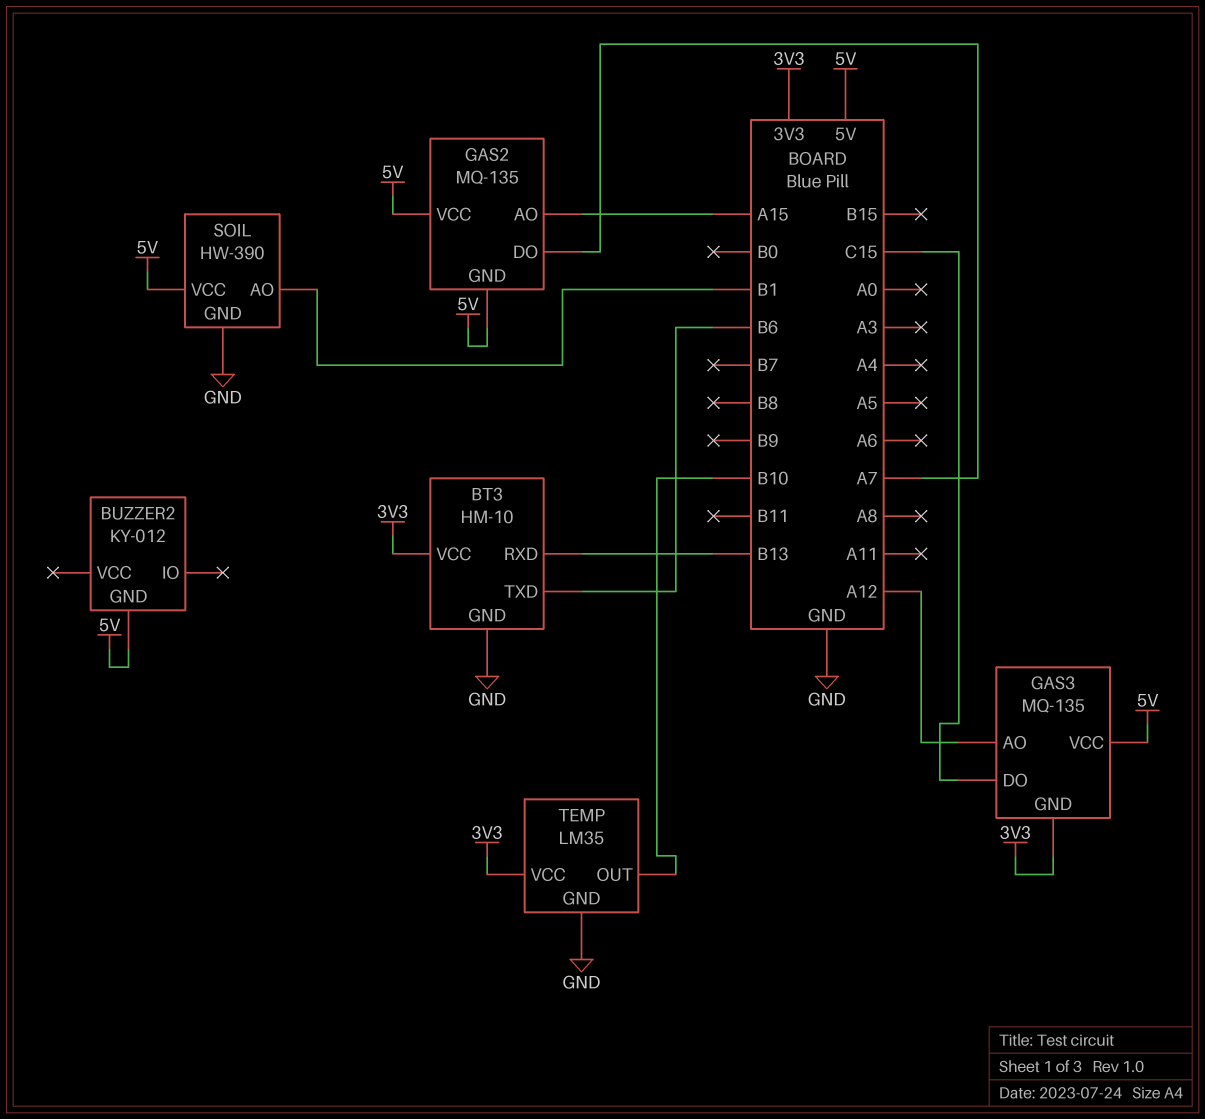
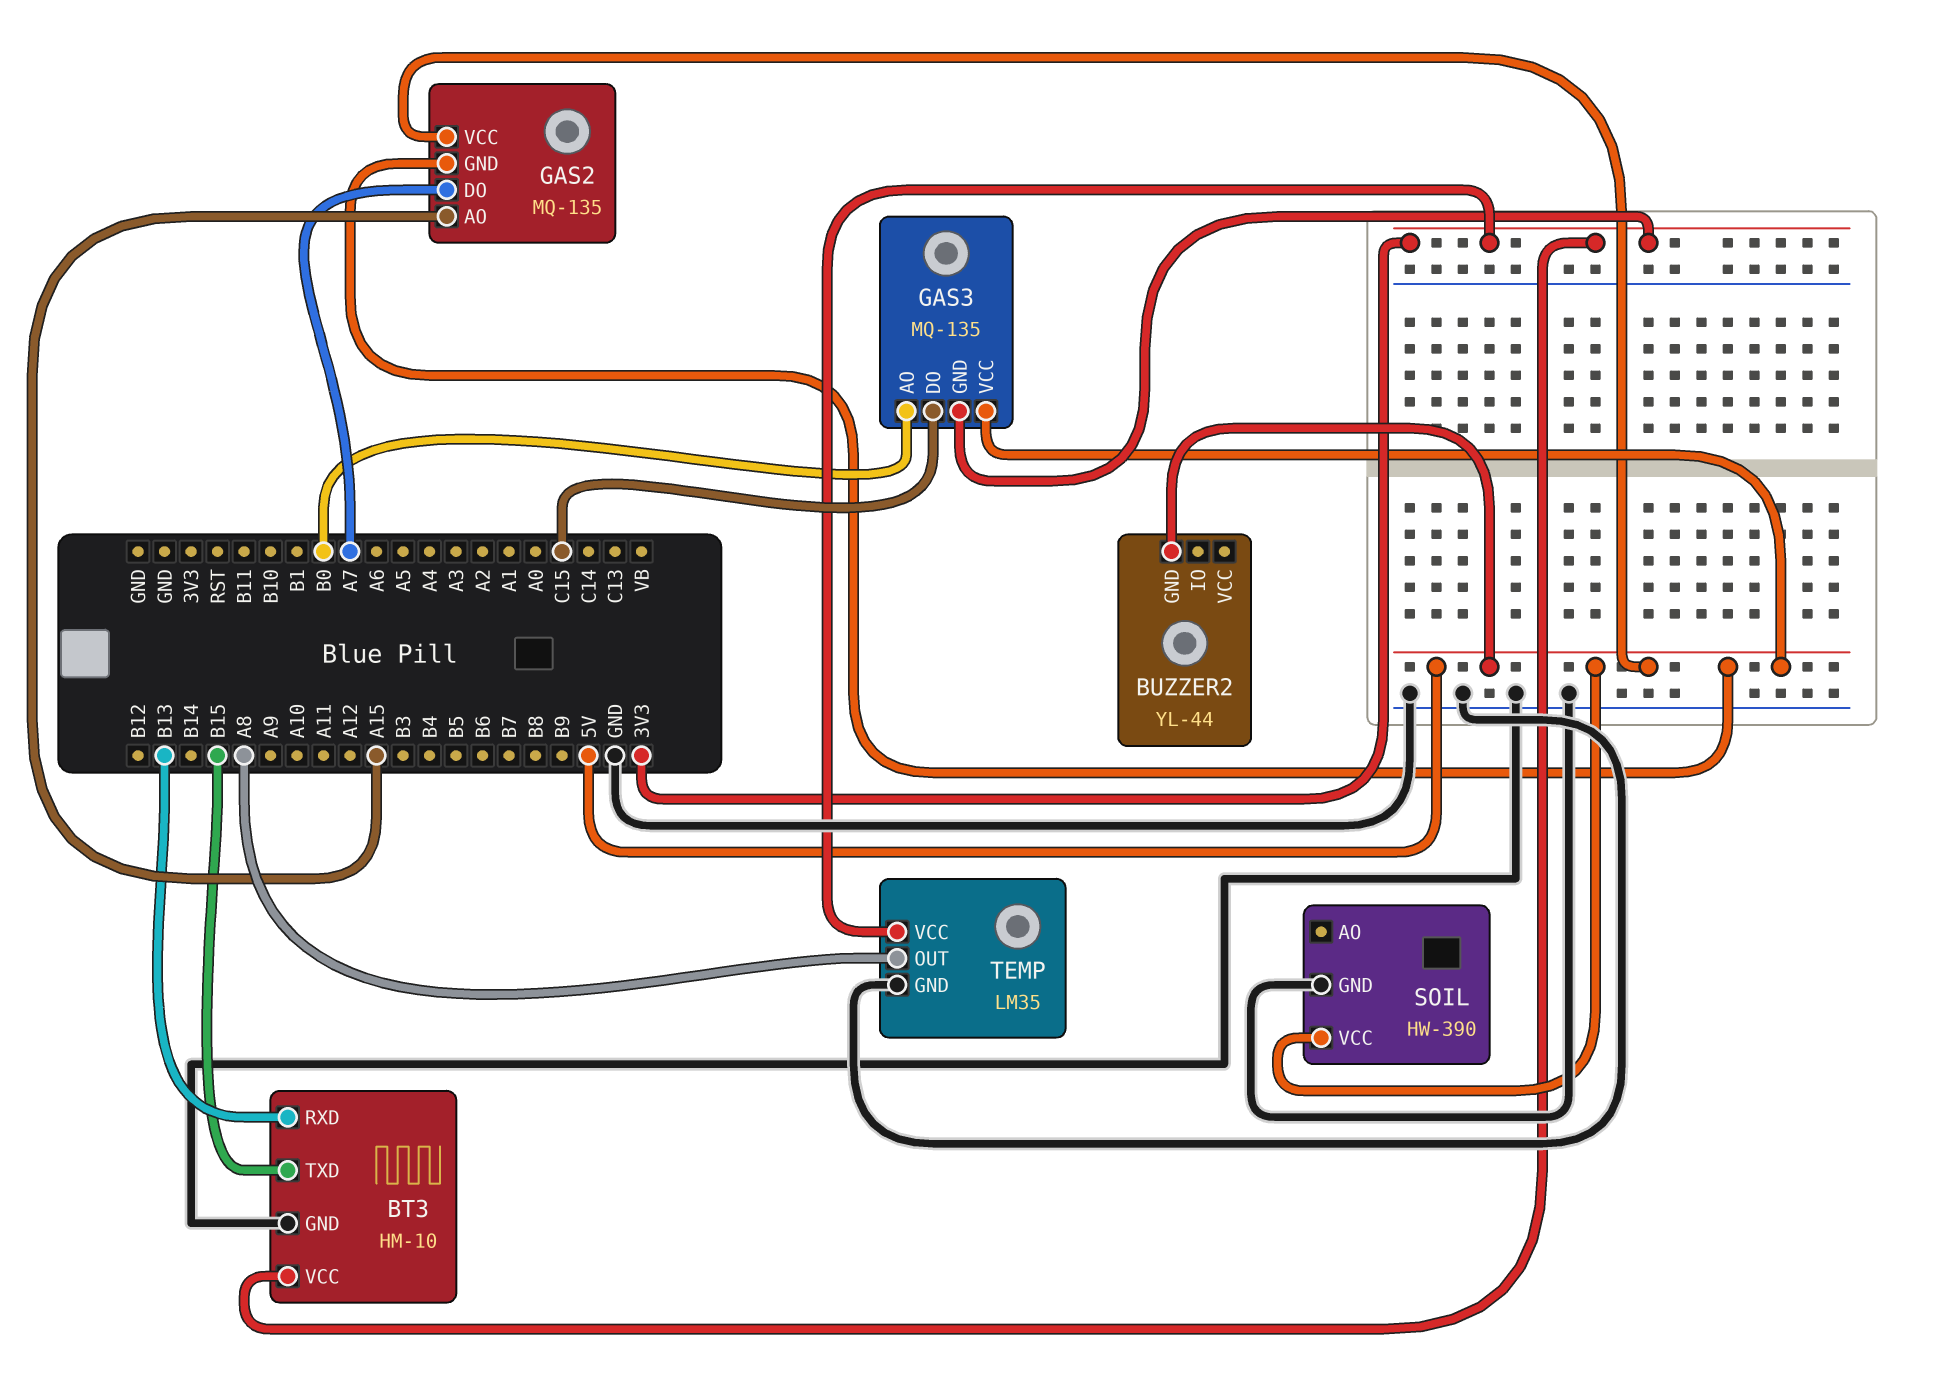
BT3 pin TXD: B6 -> B15
BUZZER2: KY-012 -> YL-44
GAS3 pin AO: A12 -> B0
SOIL pin AO: B1 -> none
TEMP pin OUT: B10 -> A8

